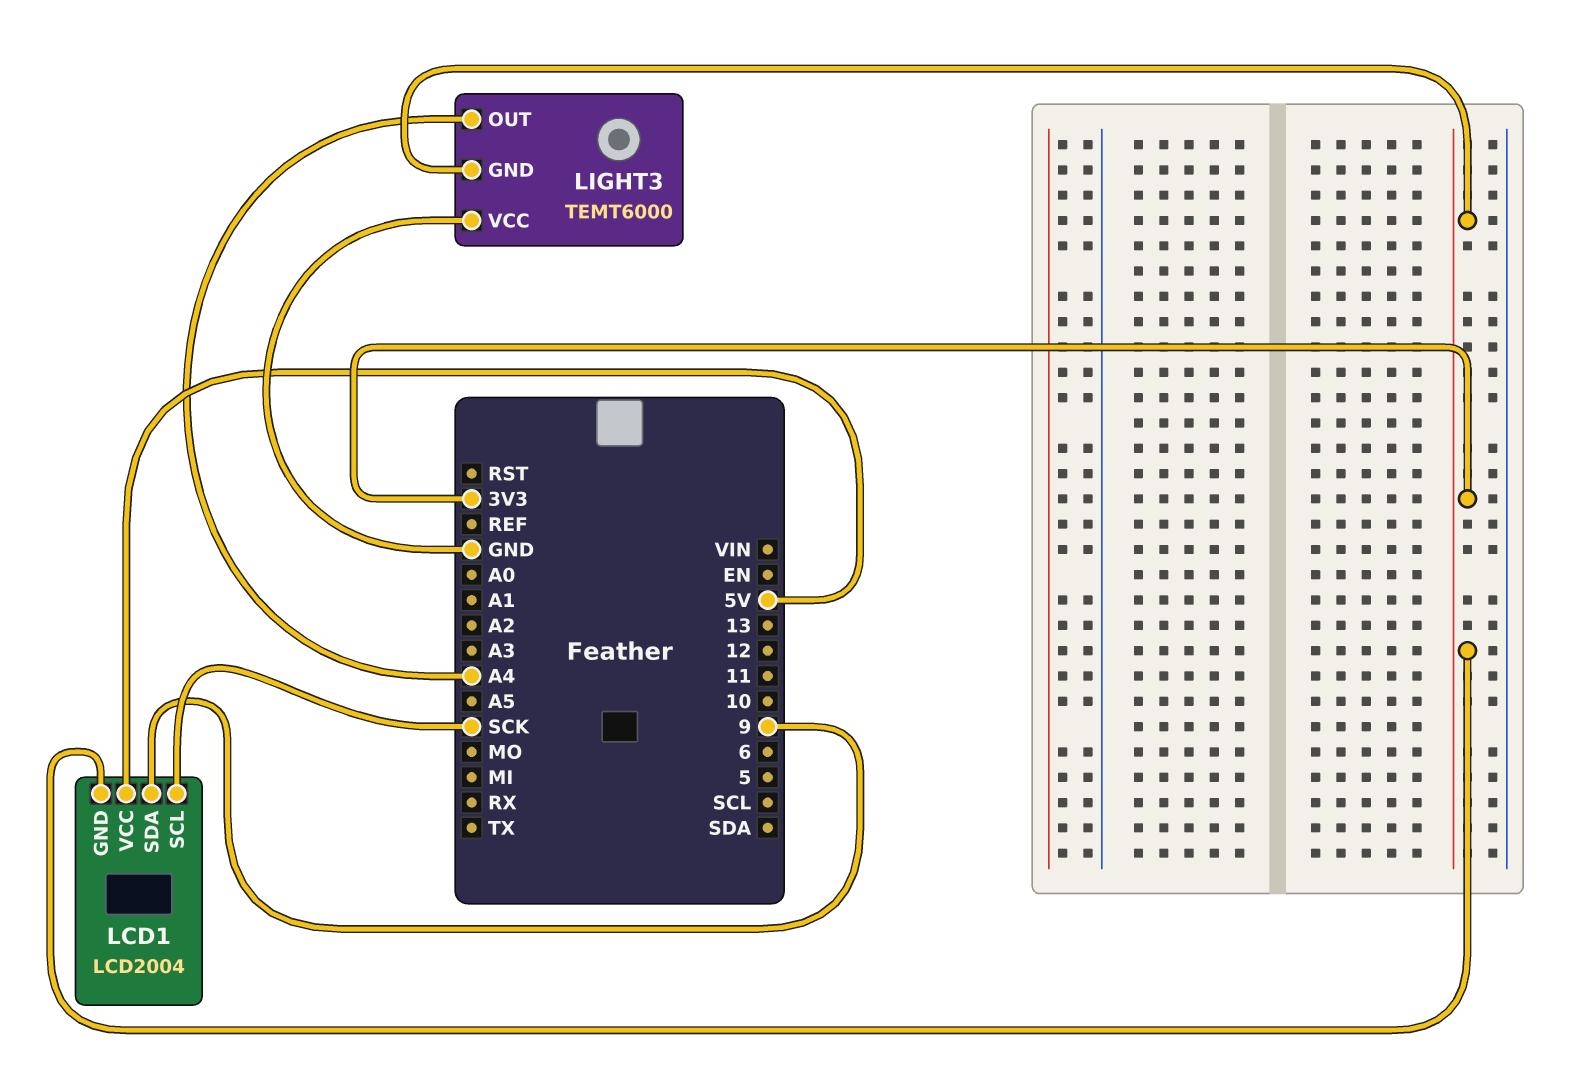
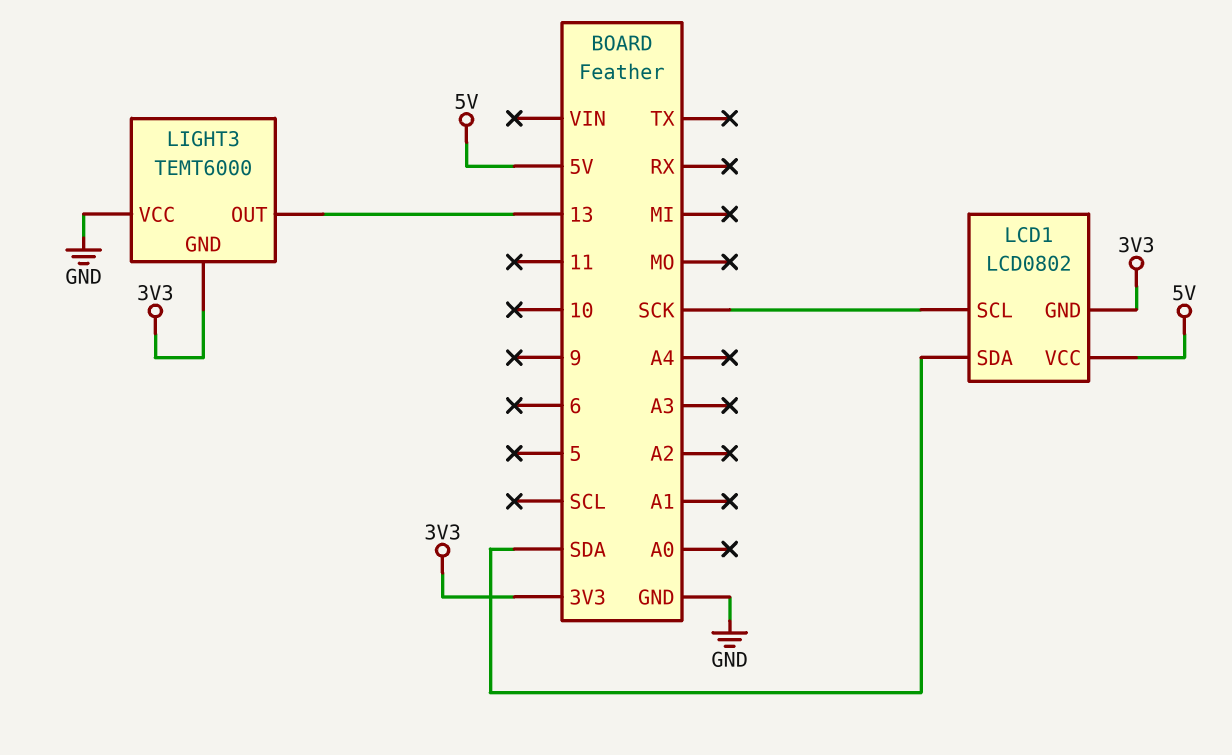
LCD1: LCD2004 -> LCD0802
LCD1 pin SDA: 9 -> SDA
LIGHT3 pin OUT: A4 -> 13

